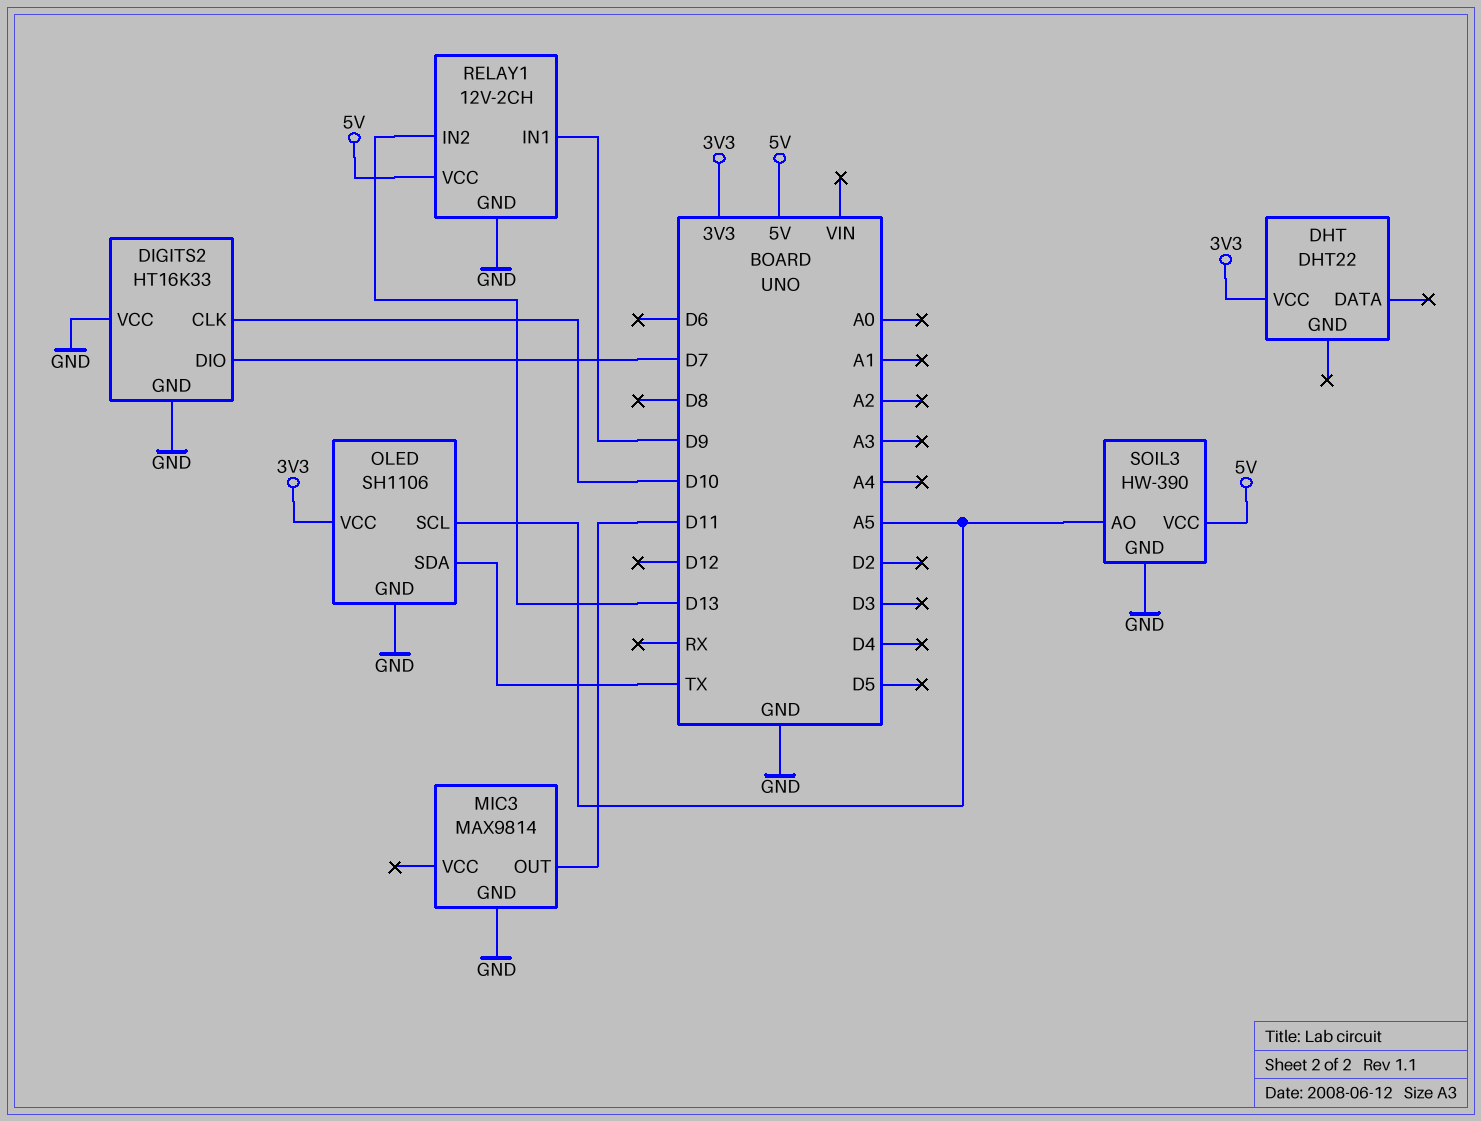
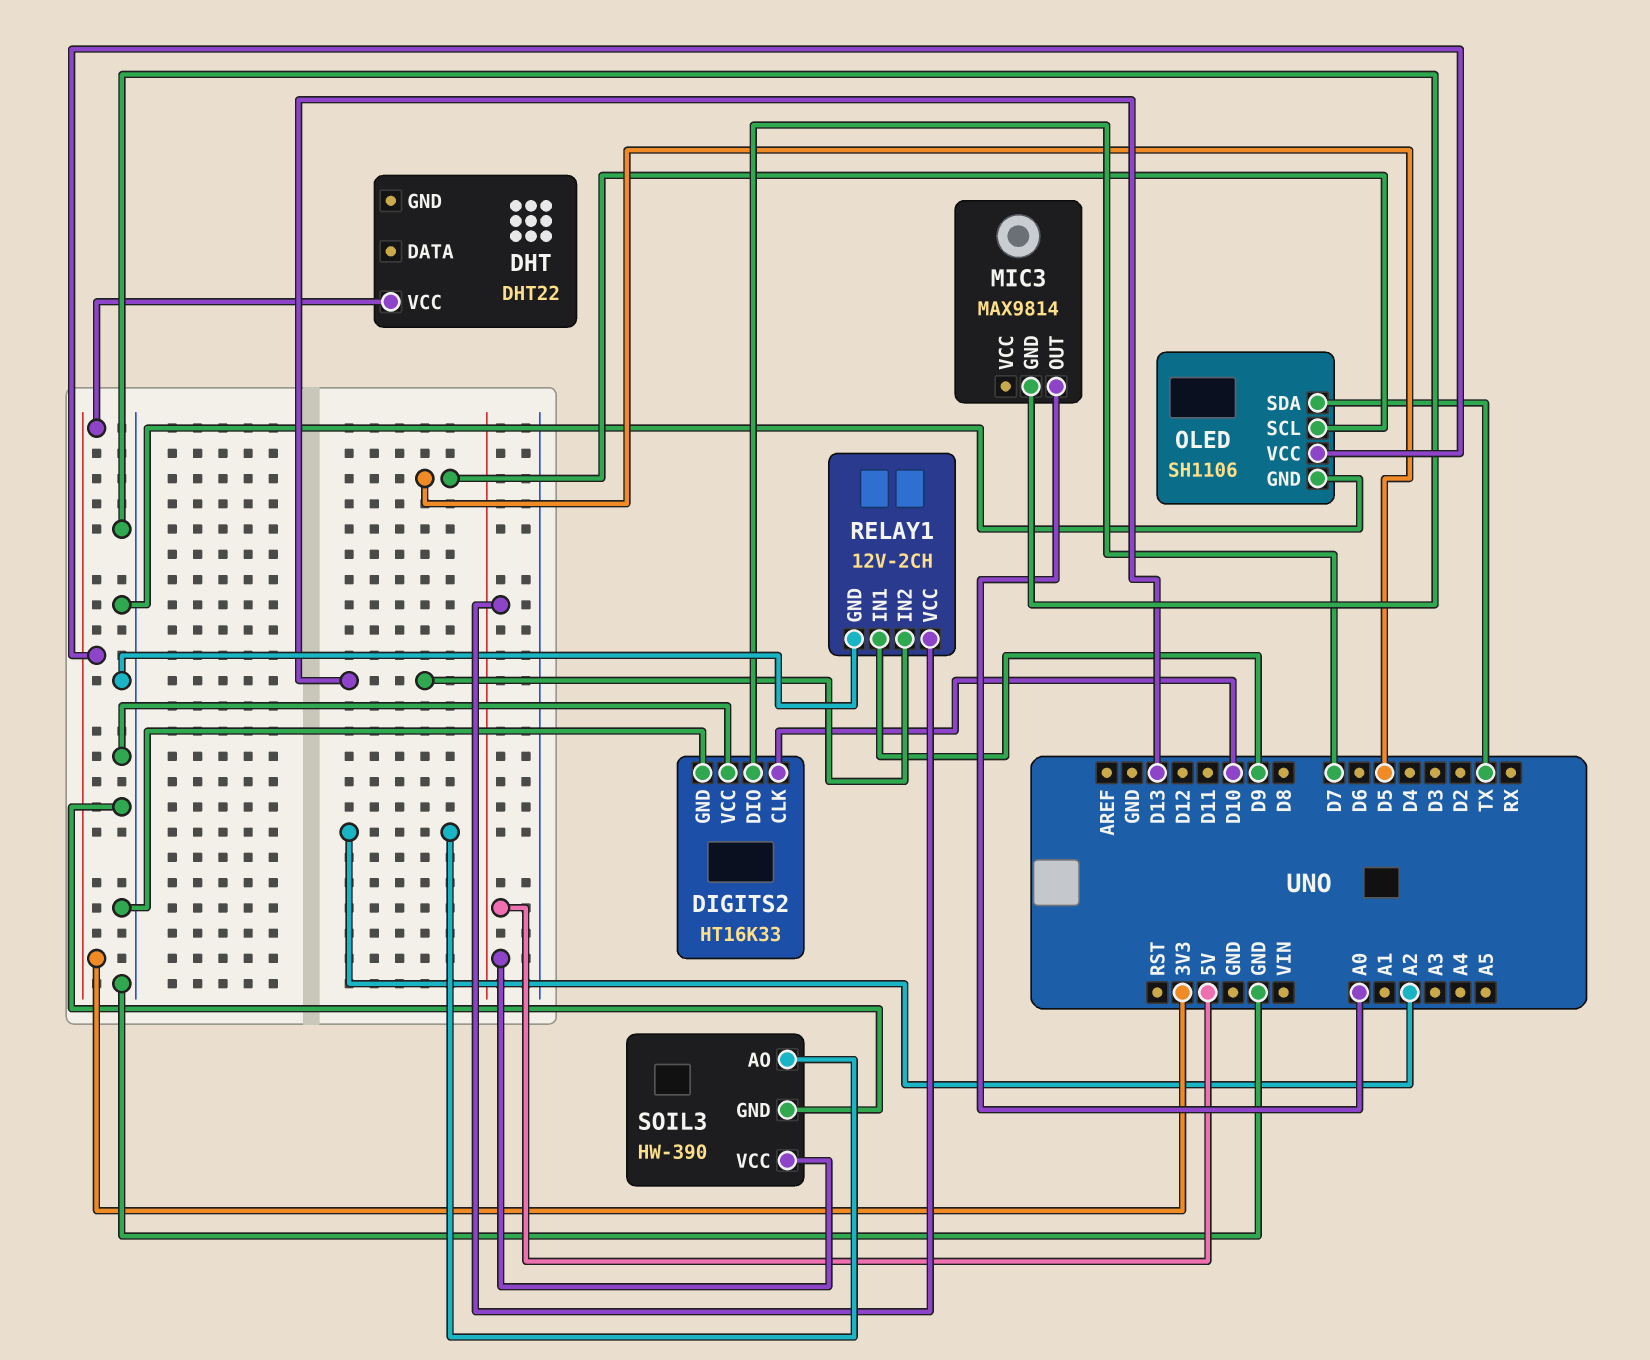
MIC3 pin OUT: D11 -> A0
OLED pin SCL: A5 -> D5
SOIL3 pin AO: A5 -> A2

